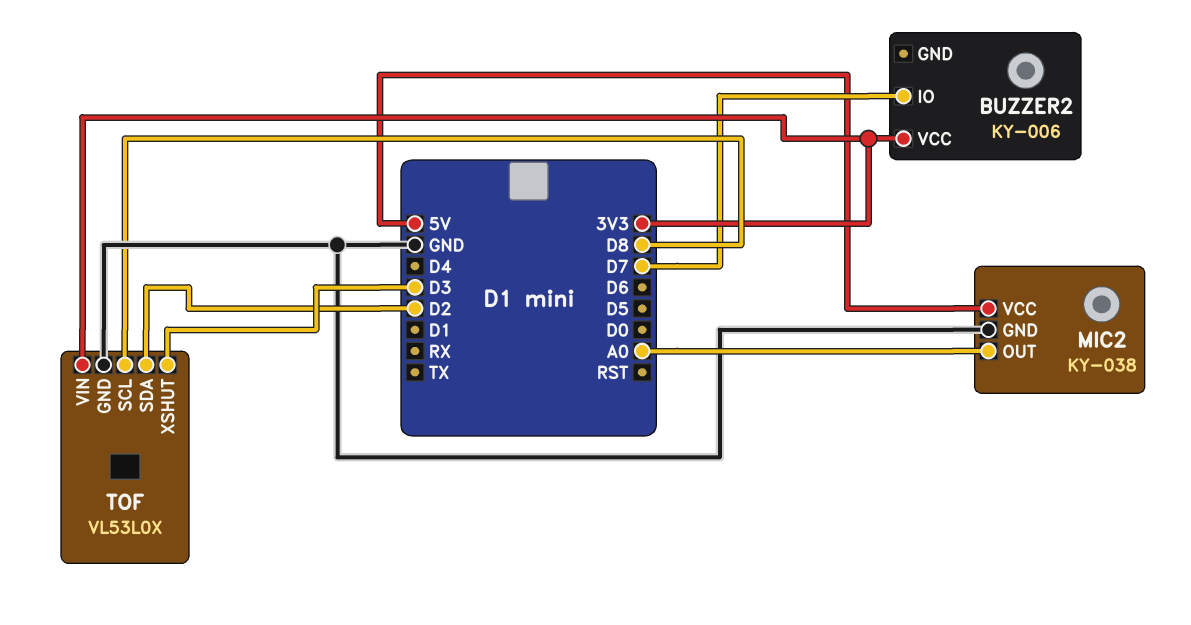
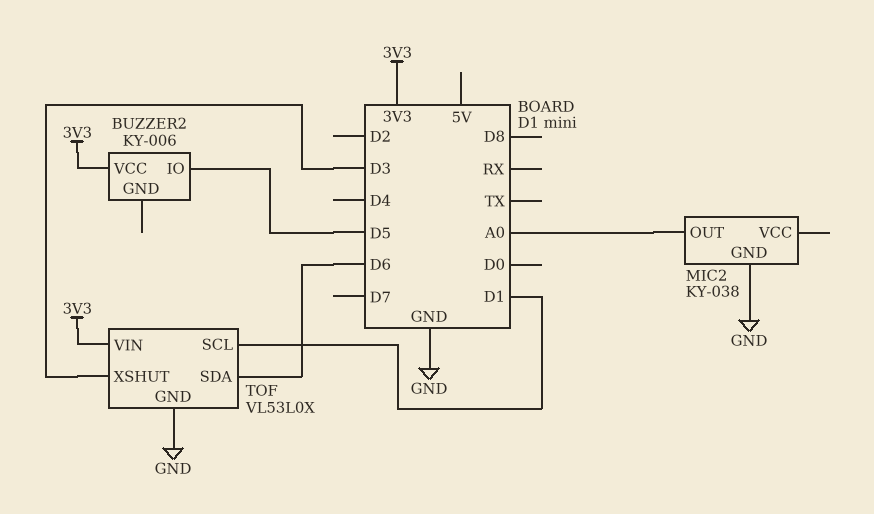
BUZZER2 pin IO: D7 -> D5
MIC2 pin VCC: 5V -> none
TOF pin SCL: D8 -> D1
TOF pin SDA: D2 -> D6

